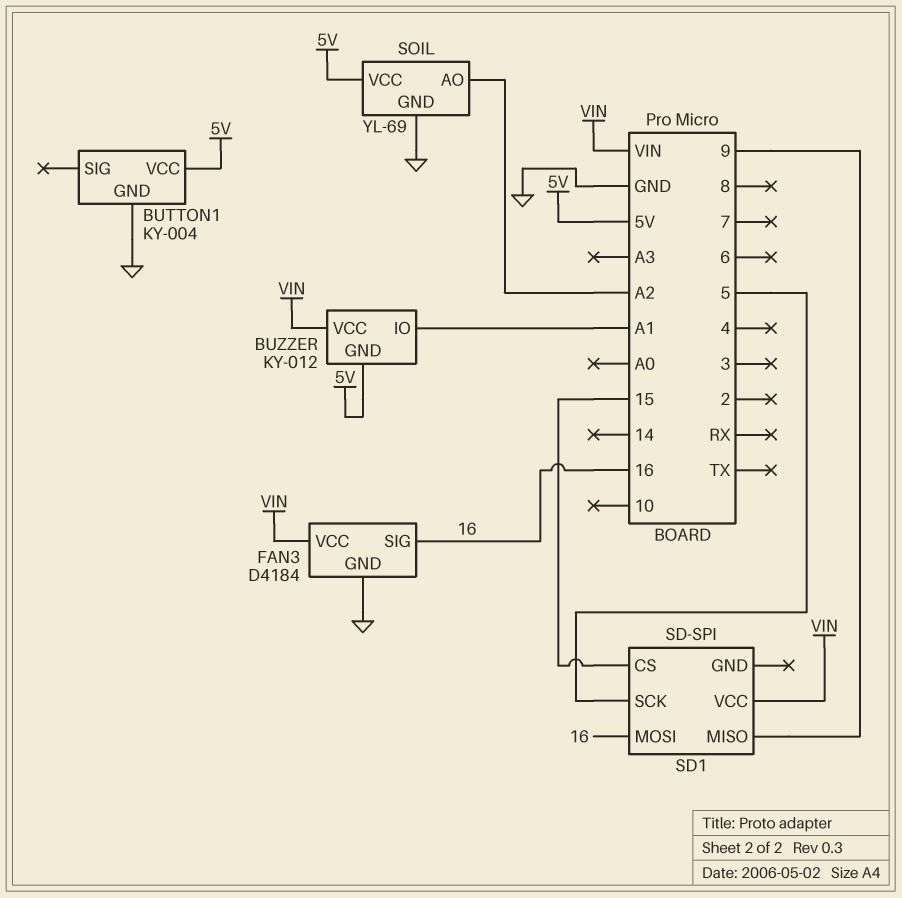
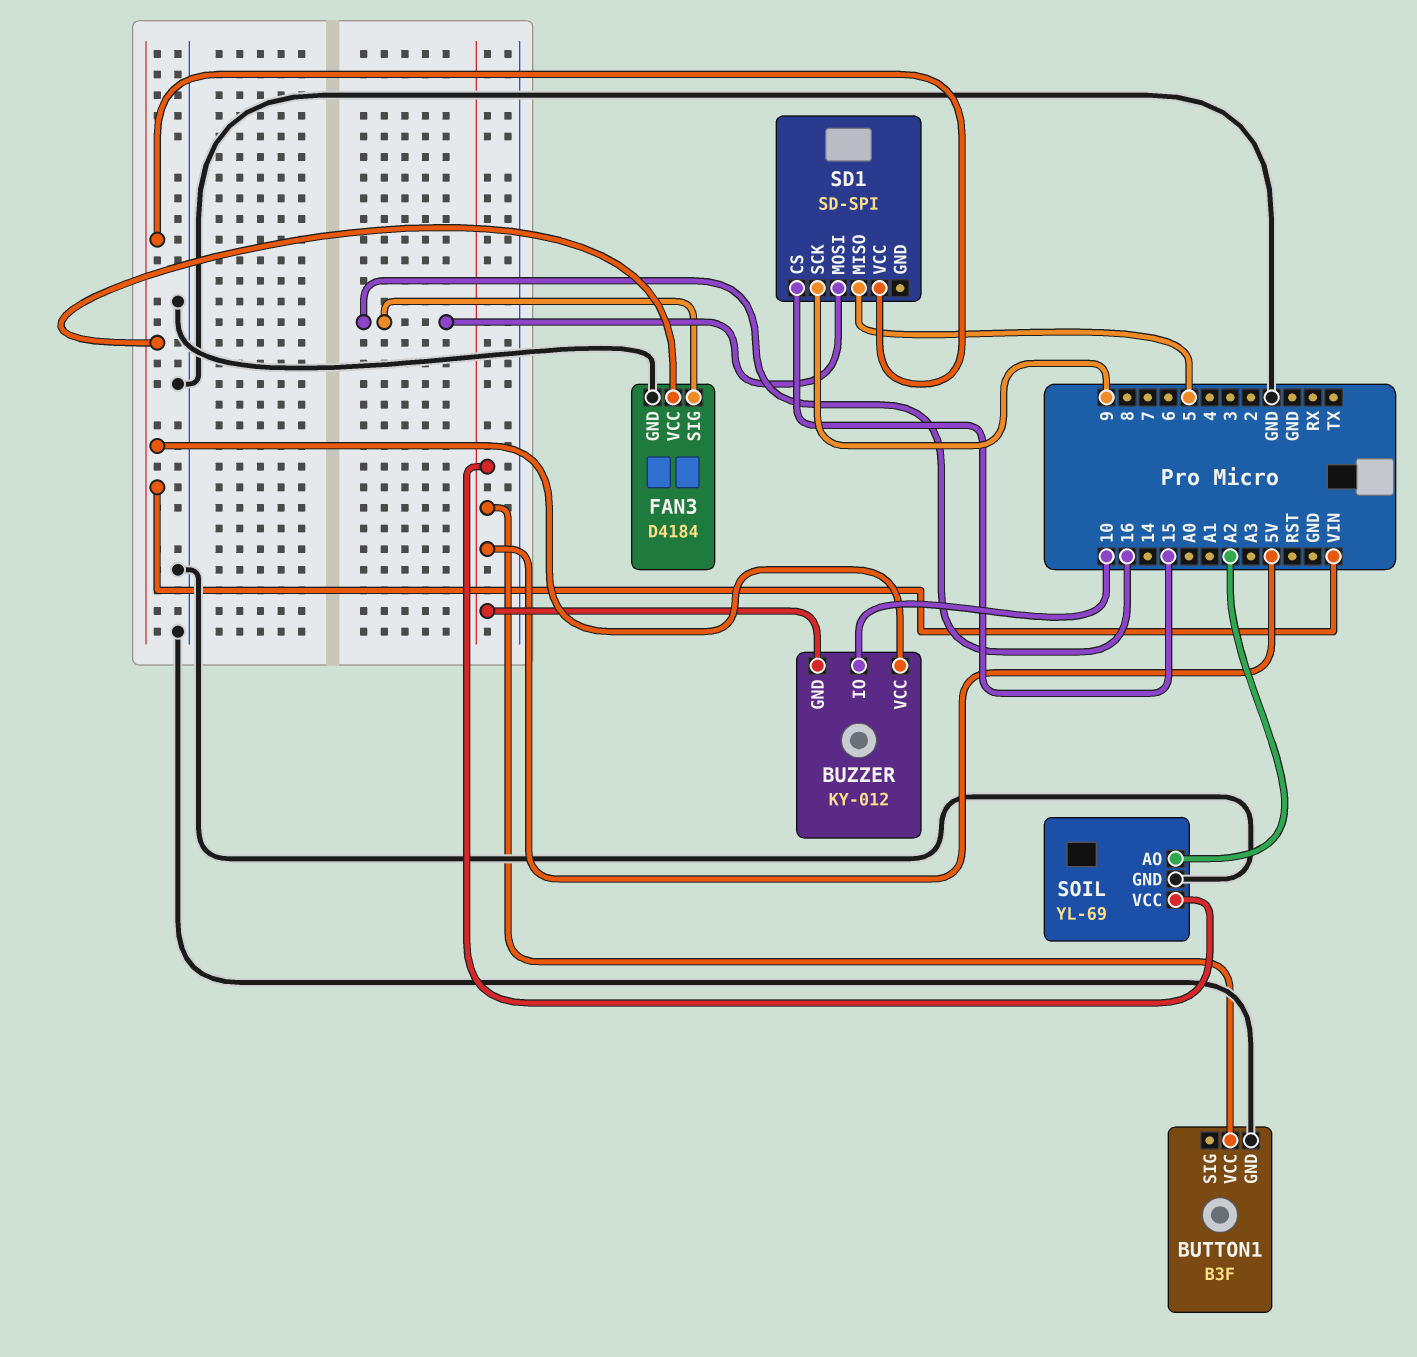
BUTTON1: KY-004 -> B3F
BUZZER pin IO: A1 -> 10
SD1 pin MISO: 9 -> 5
SD1 pin SCK: 5 -> 9

